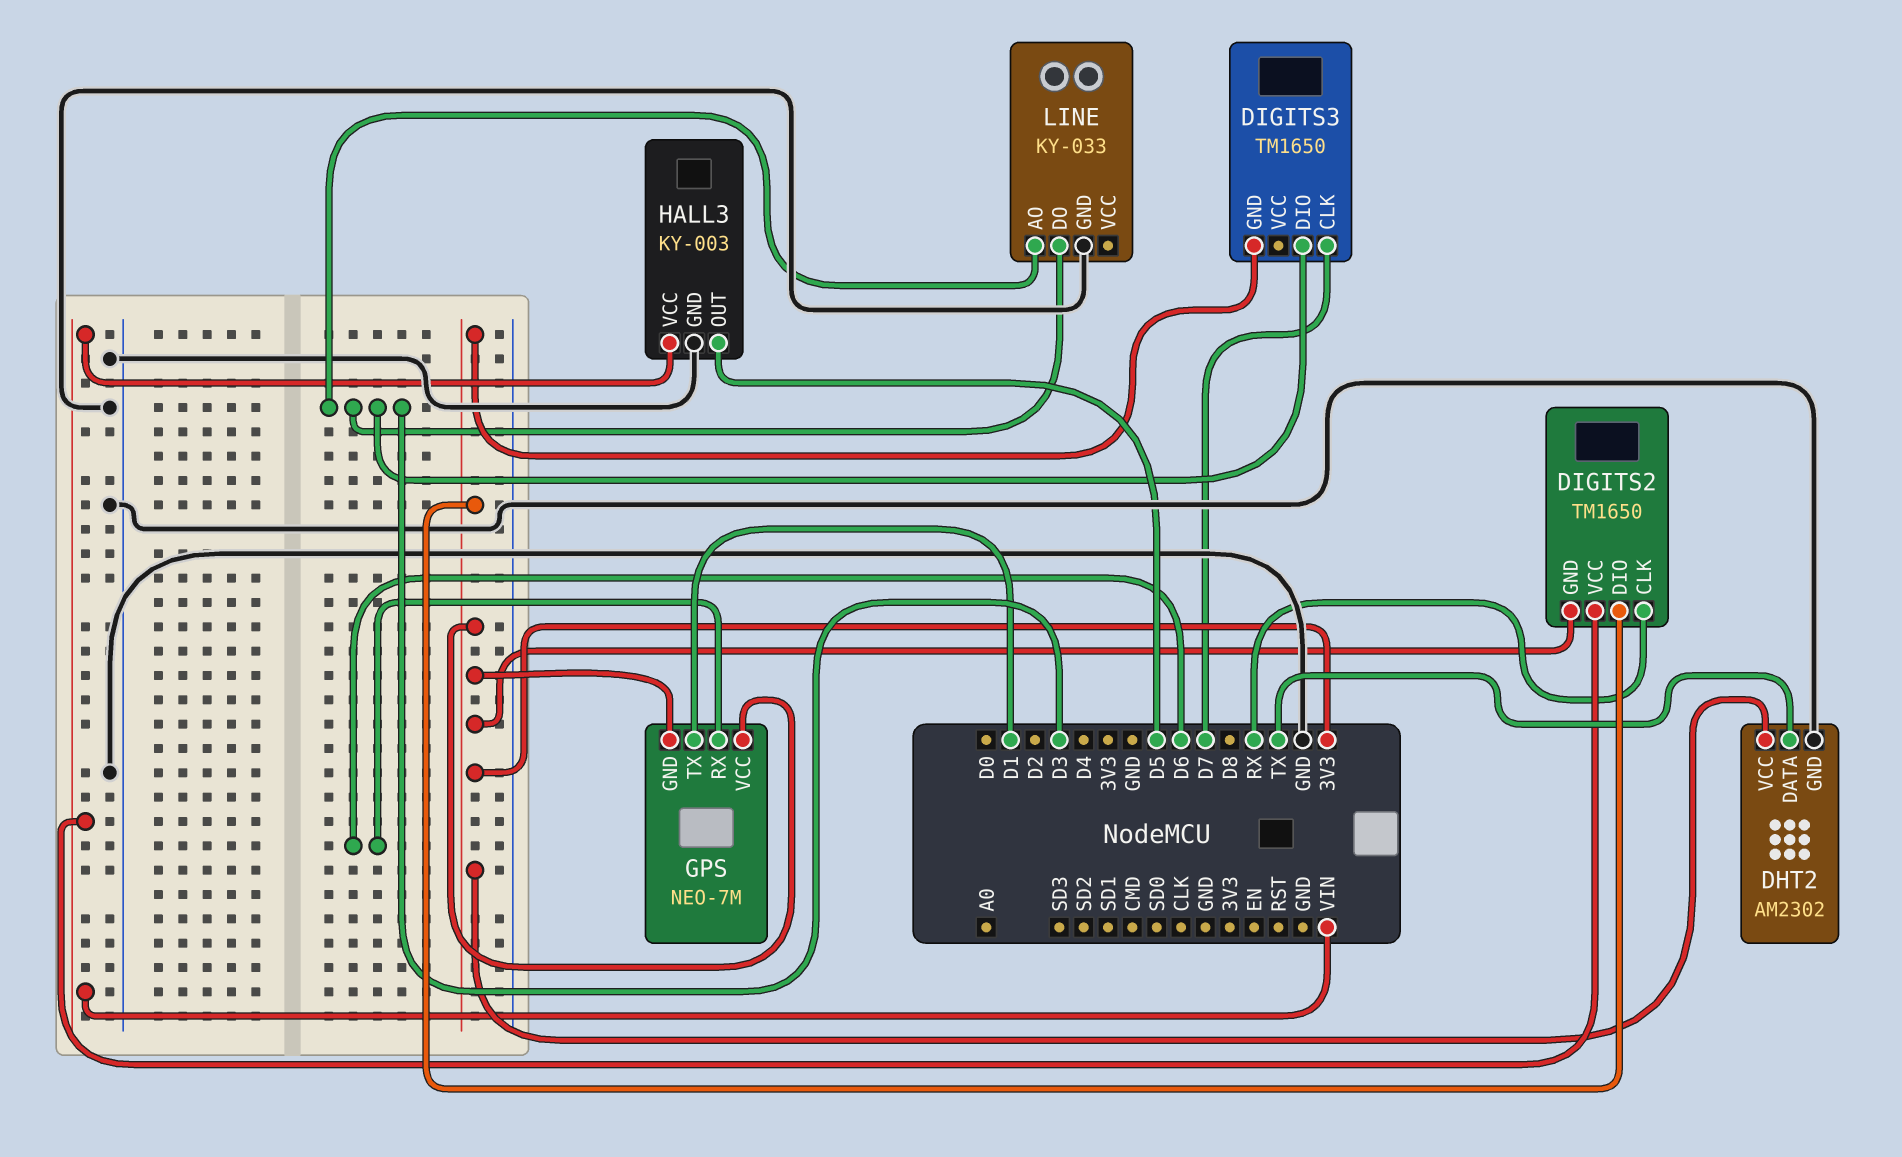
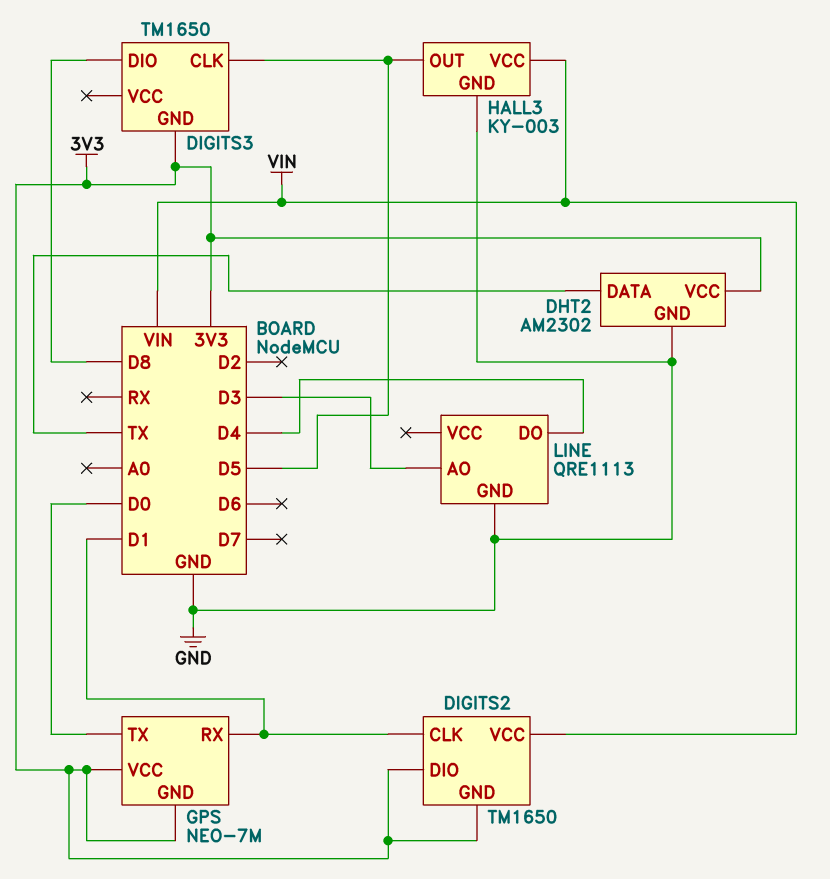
DIGITS2 pin CLK: RX -> D1
DIGITS3 pin CLK: D7 -> D5
DIGITS3 pin DIO: D3 -> D8
GPS pin RX: D6 -> D1
GPS pin TX: D1 -> D0
LINE: KY-033 -> QRE1113
LINE pin DO: D3 -> D4

